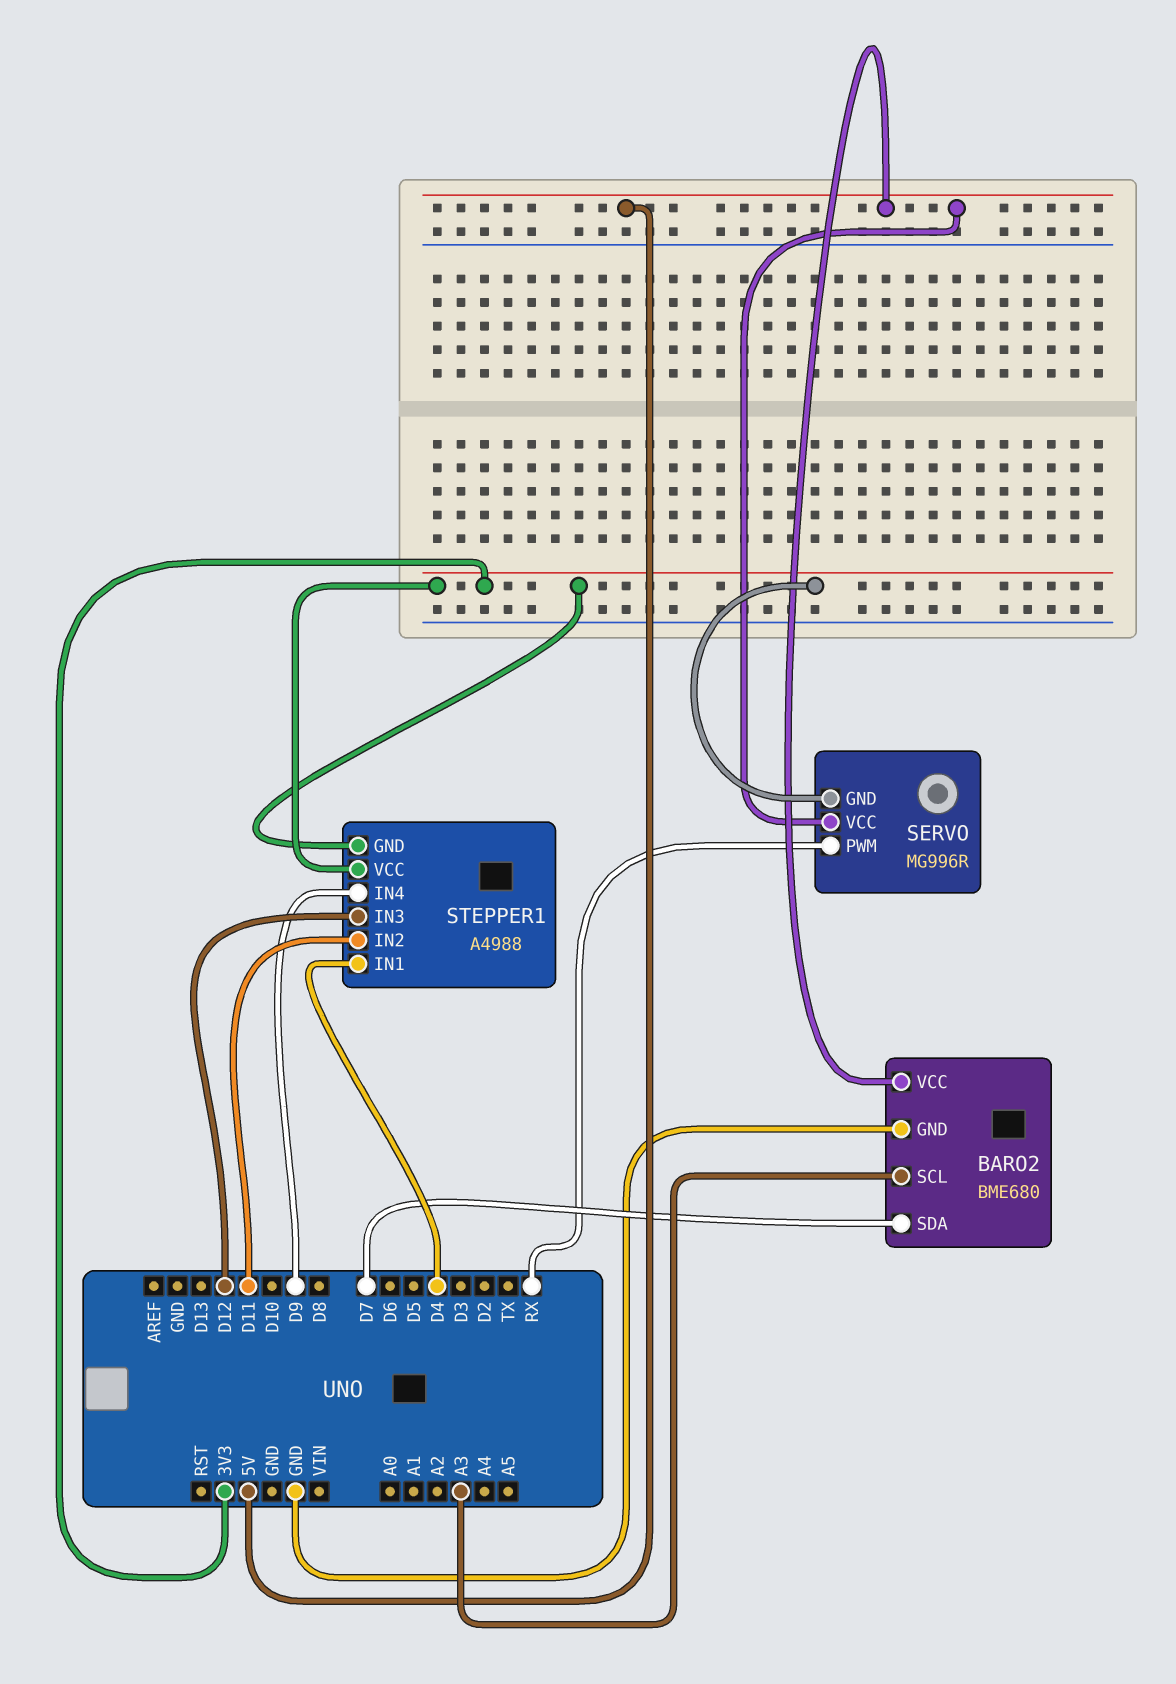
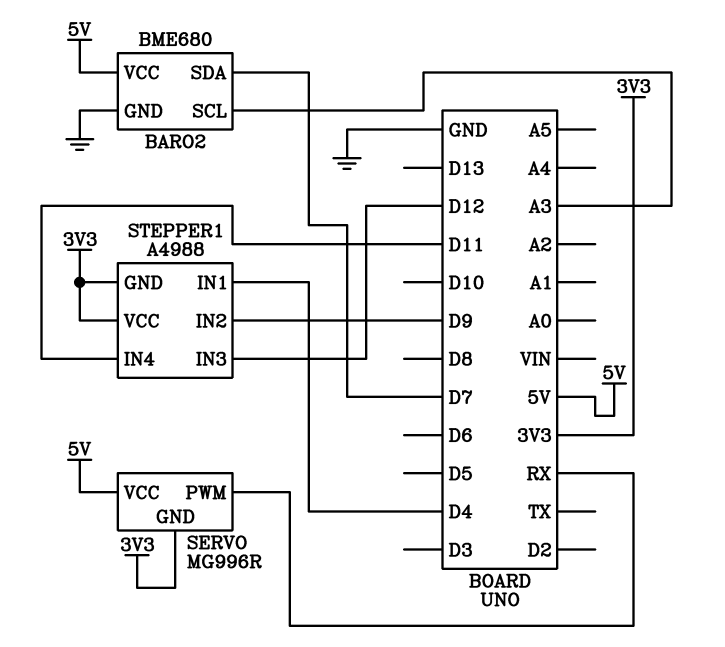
STEPPER1 pin IN2: D11 -> D9
STEPPER1 pin IN4: D9 -> D11

